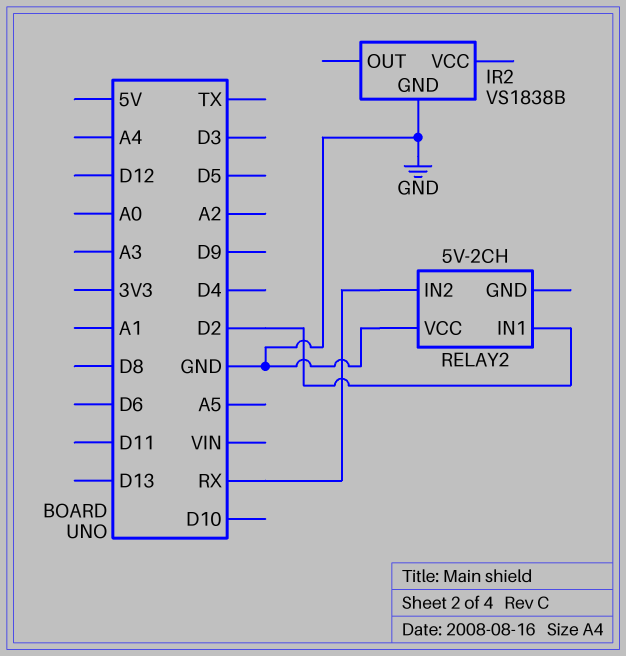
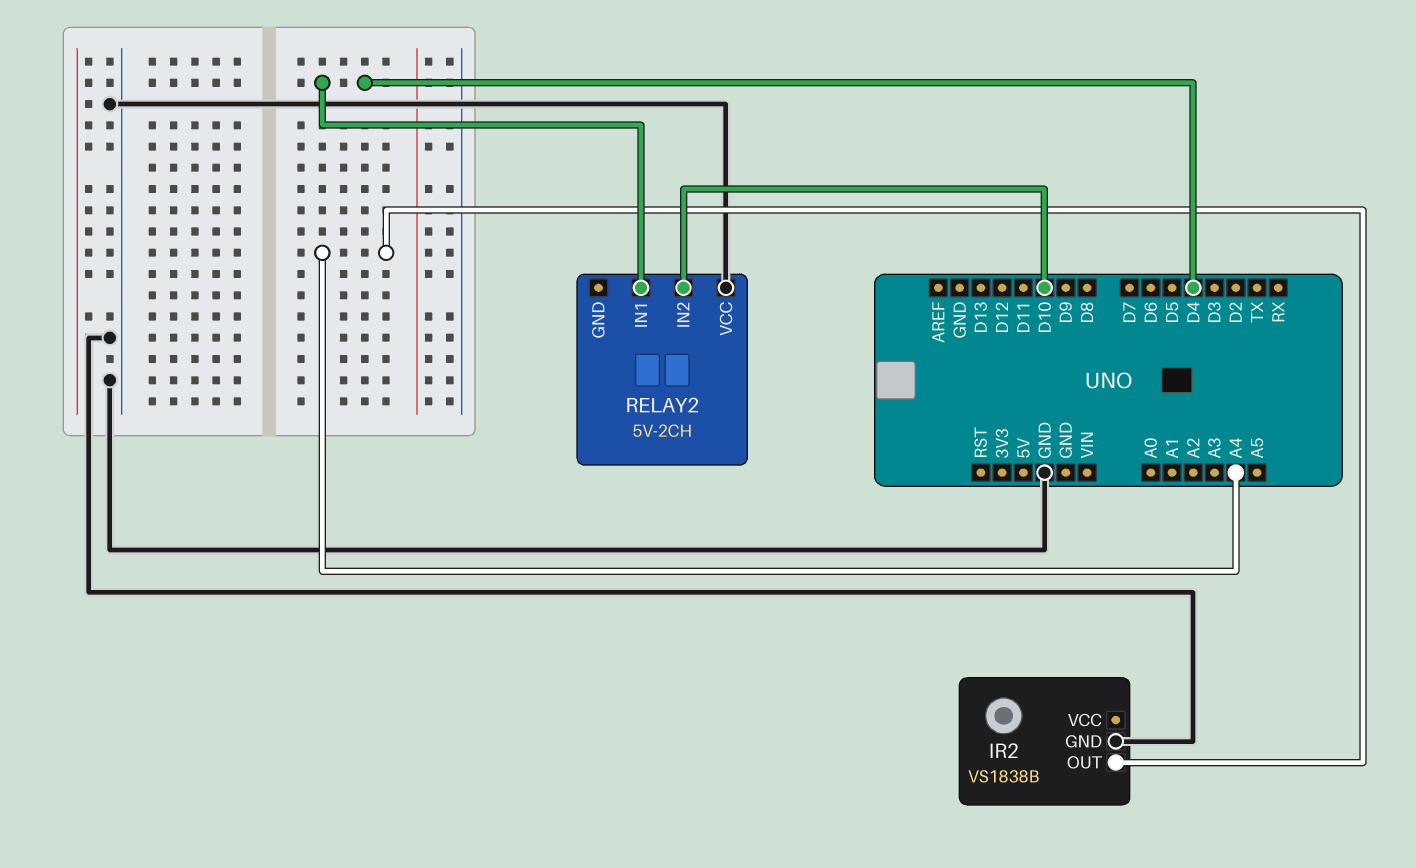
IR2 pin OUT: none -> A4
RELAY2 pin IN1: D2 -> D4
RELAY2 pin IN2: RX -> D10

